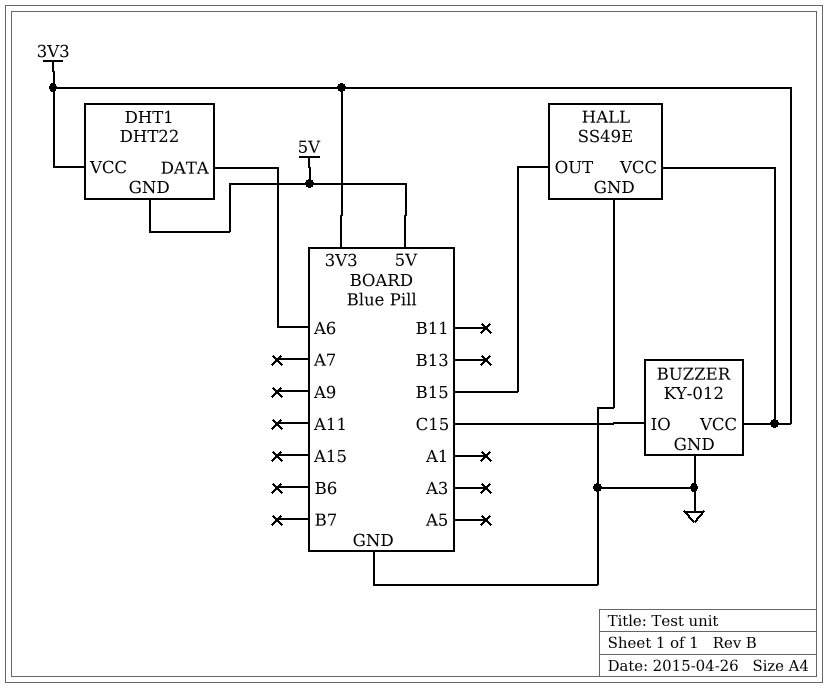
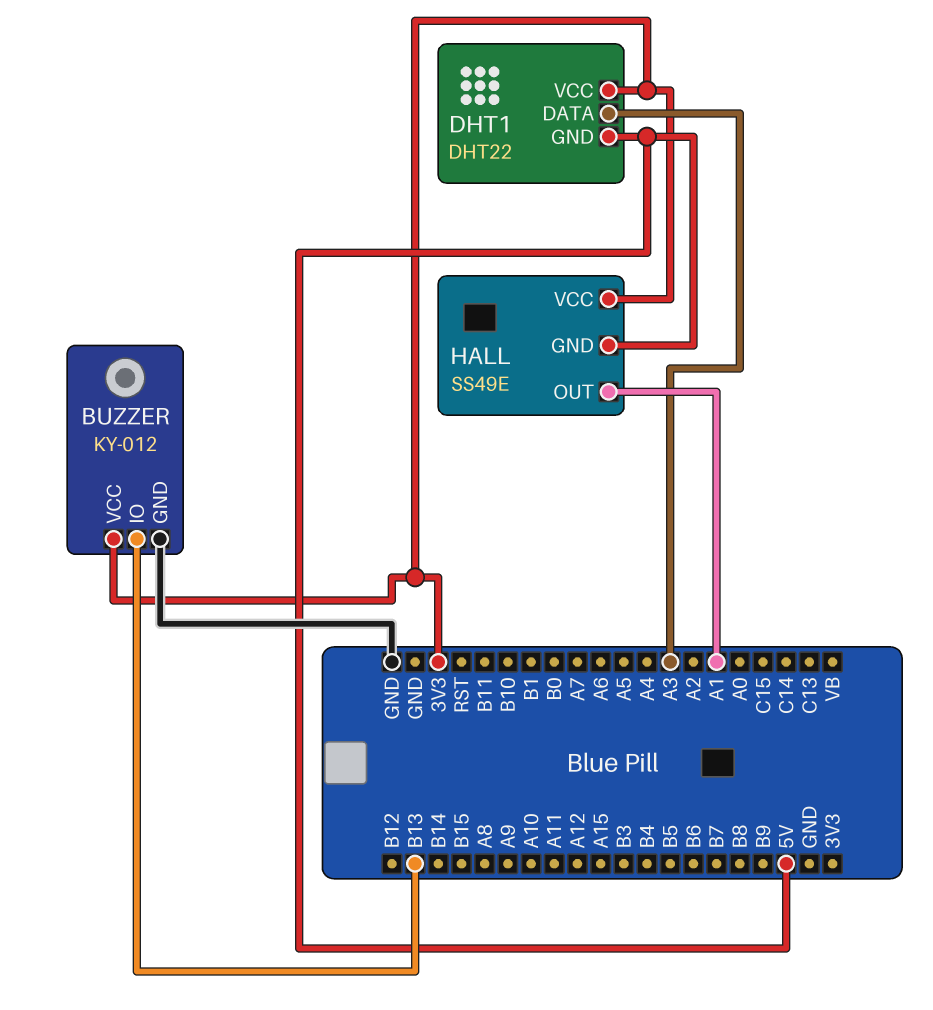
BUZZER pin IO: C15 -> B13
DHT1 pin DATA: A6 -> A3
HALL pin GND: GND -> 5V
HALL pin OUT: B15 -> A1

